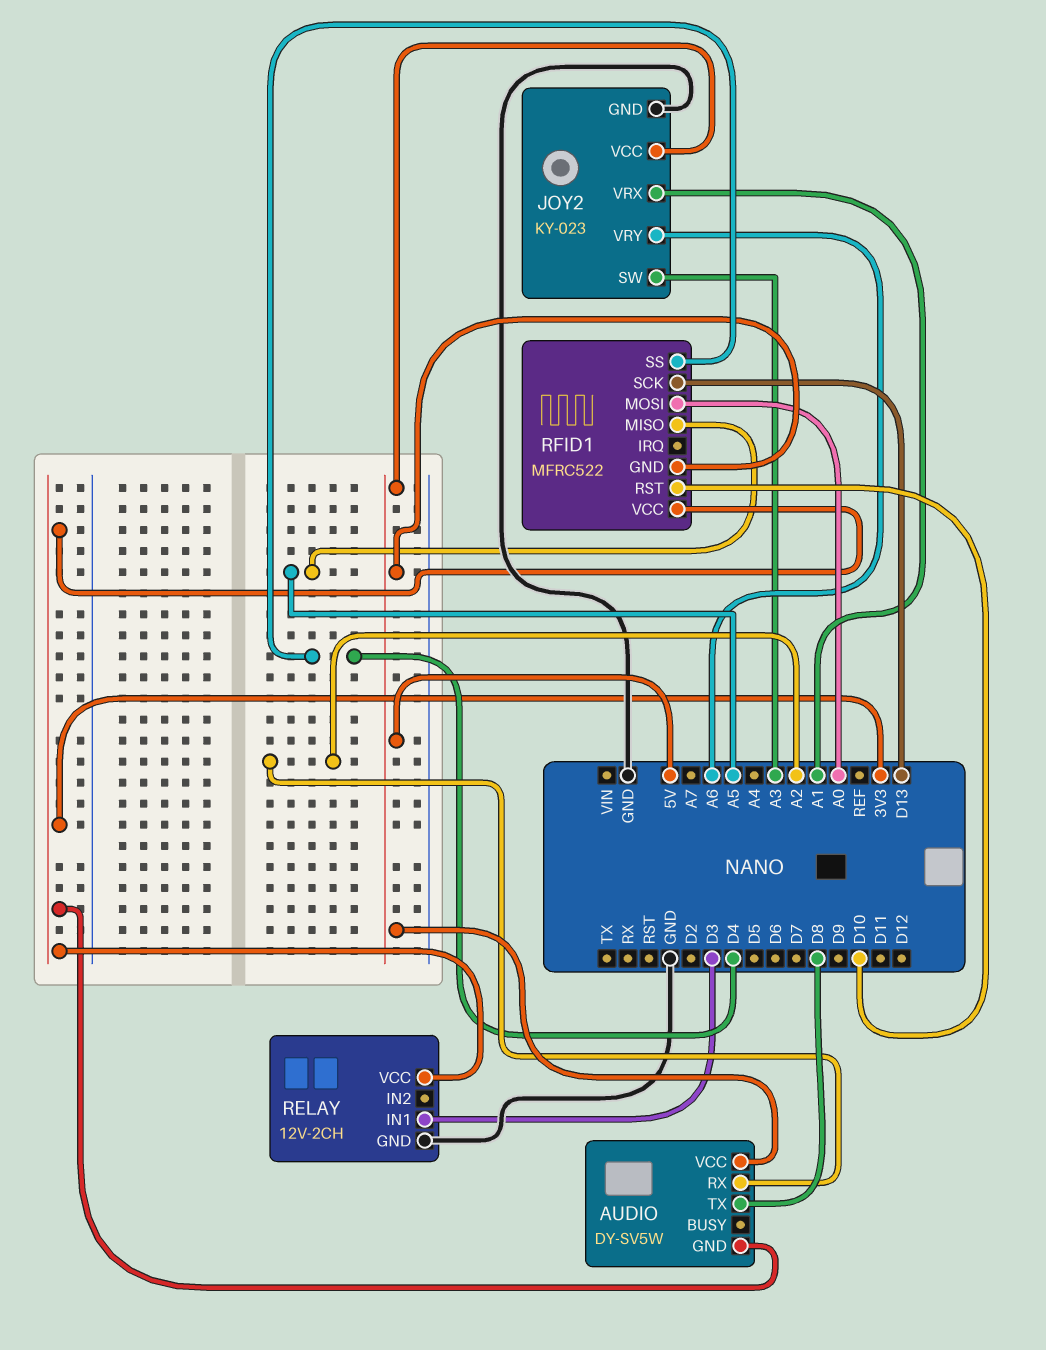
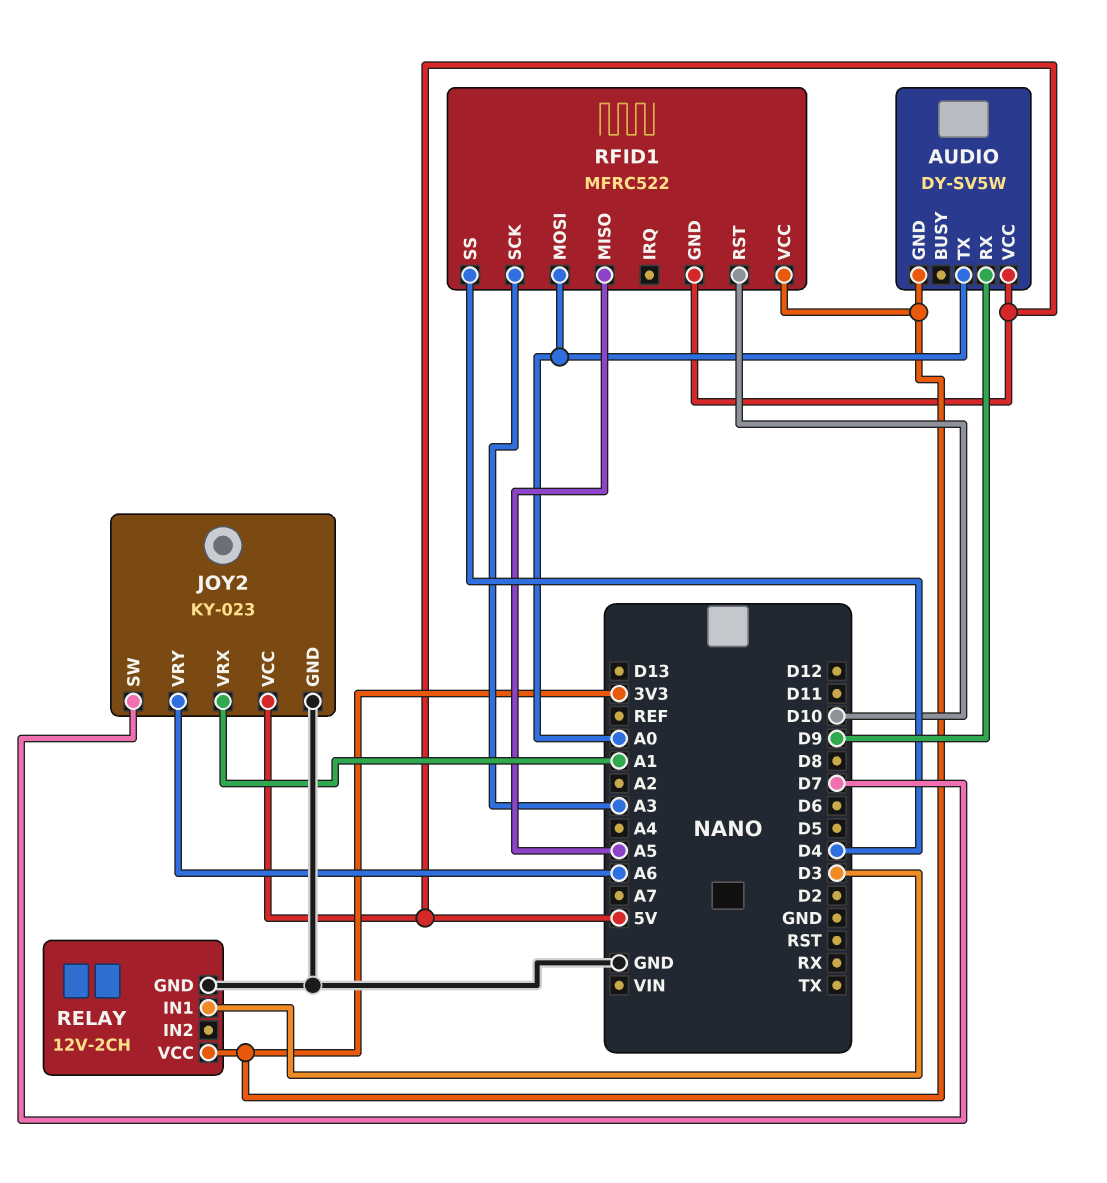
AUDIO pin RX: A2 -> D9
AUDIO pin TX: D8 -> A0
JOY2 pin SW: A3 -> D7
RFID1 pin SCK: D13 -> A3

